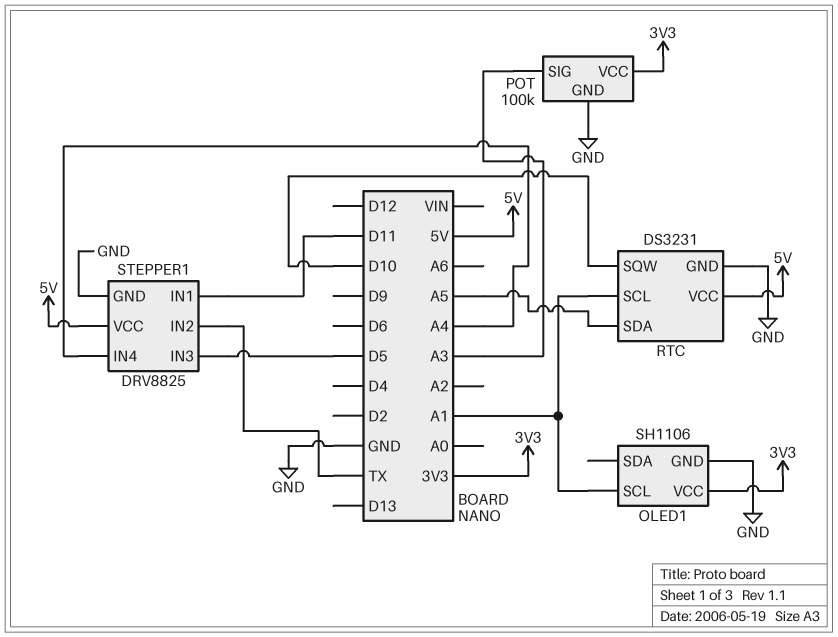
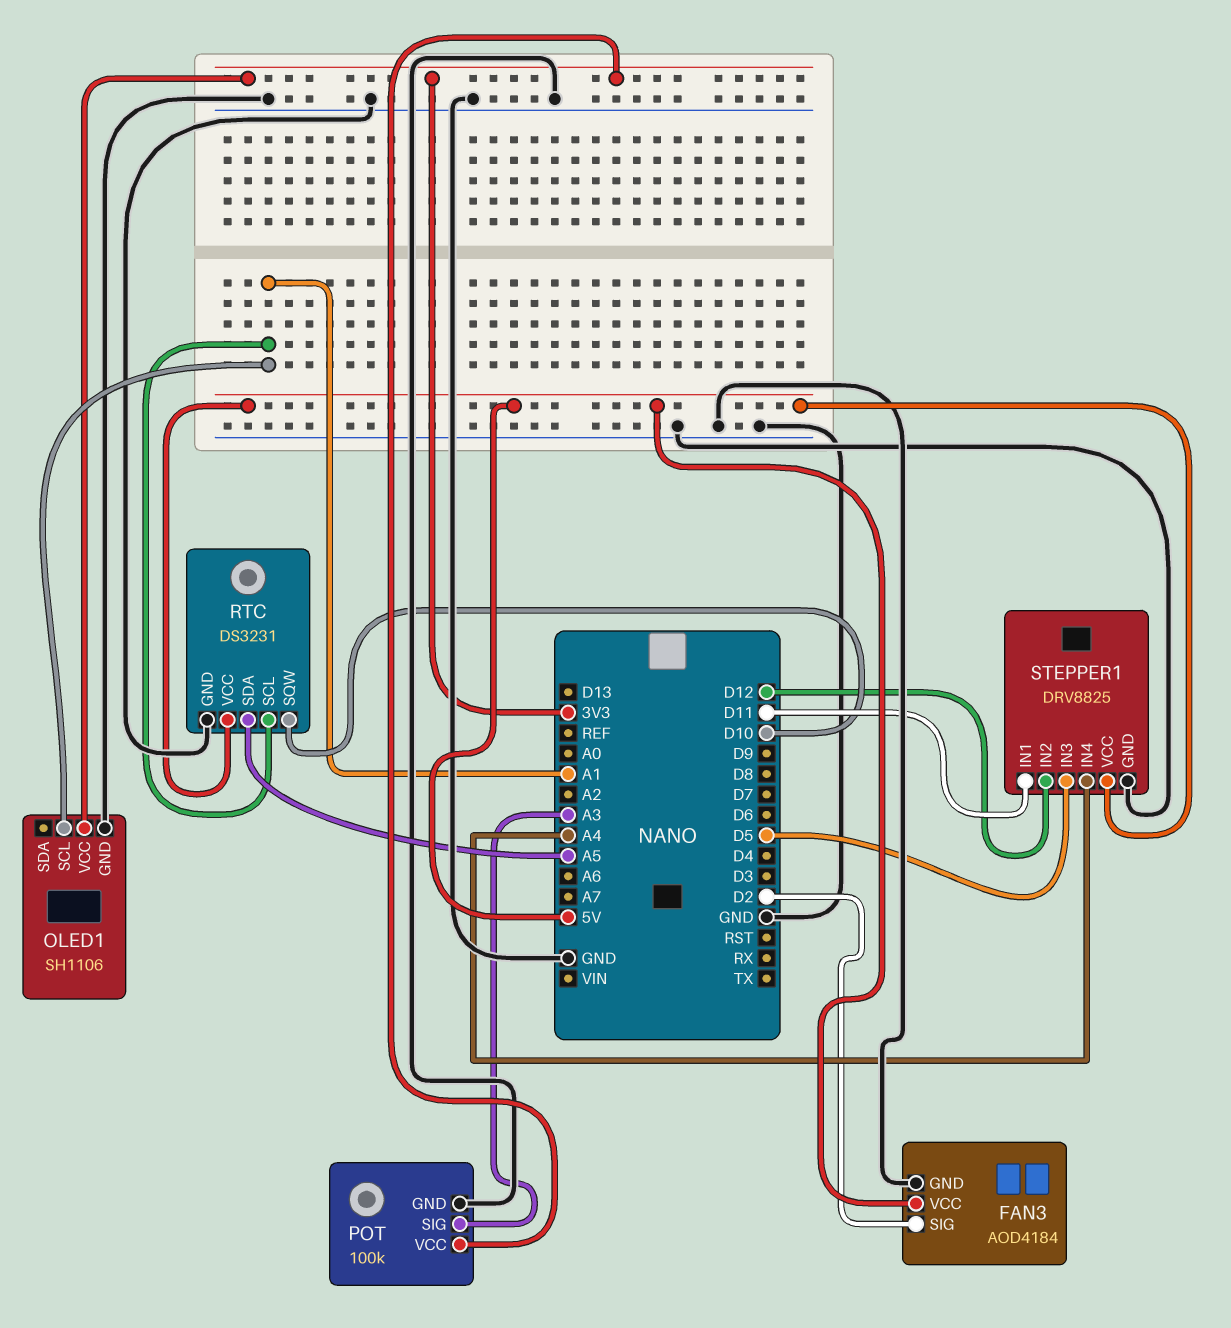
FAN3: none -> AOD4184
FAN3 pin GND: none -> GND
FAN3 pin SIG: none -> D2
FAN3 pin VCC: none -> 5V
STEPPER1 pin IN2: TX -> D12

